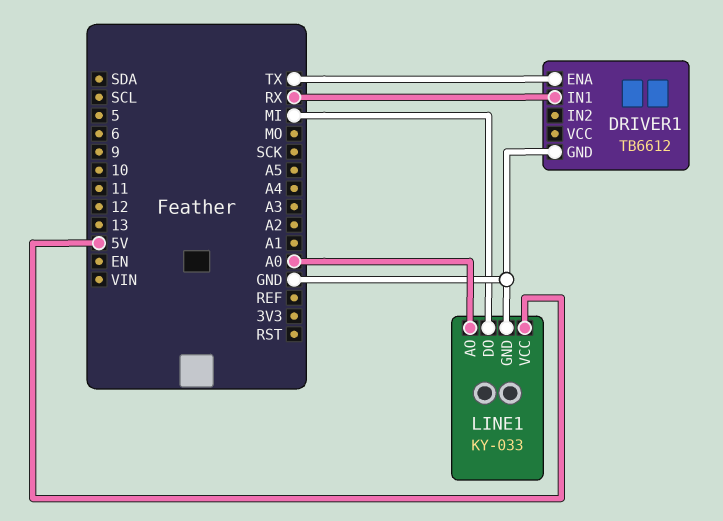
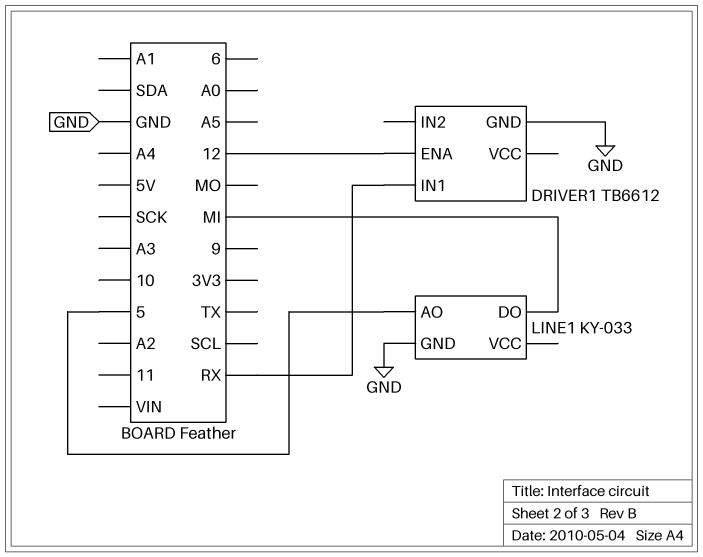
DRIVER1 pin ENA: TX -> 12
LINE1 pin AO: A0 -> 5
LINE1 pin VCC: 5V -> none

